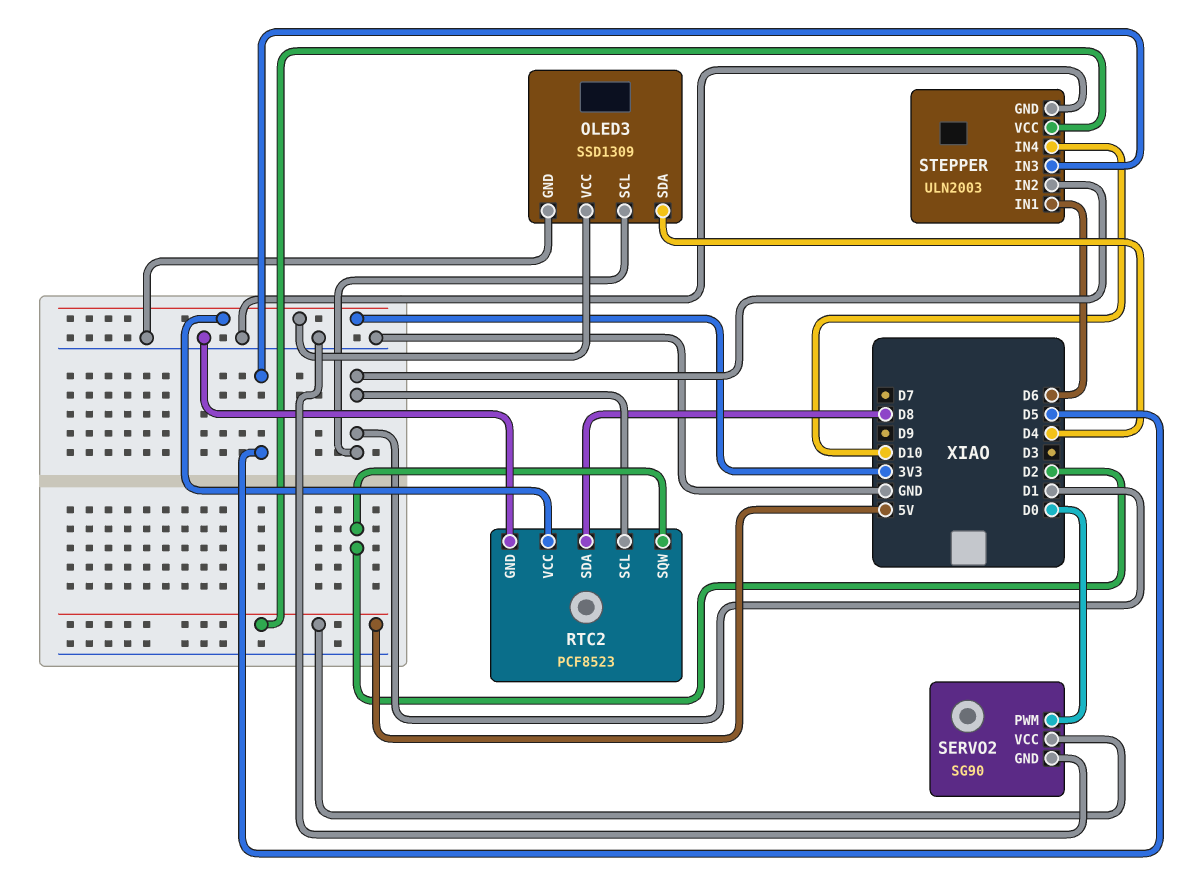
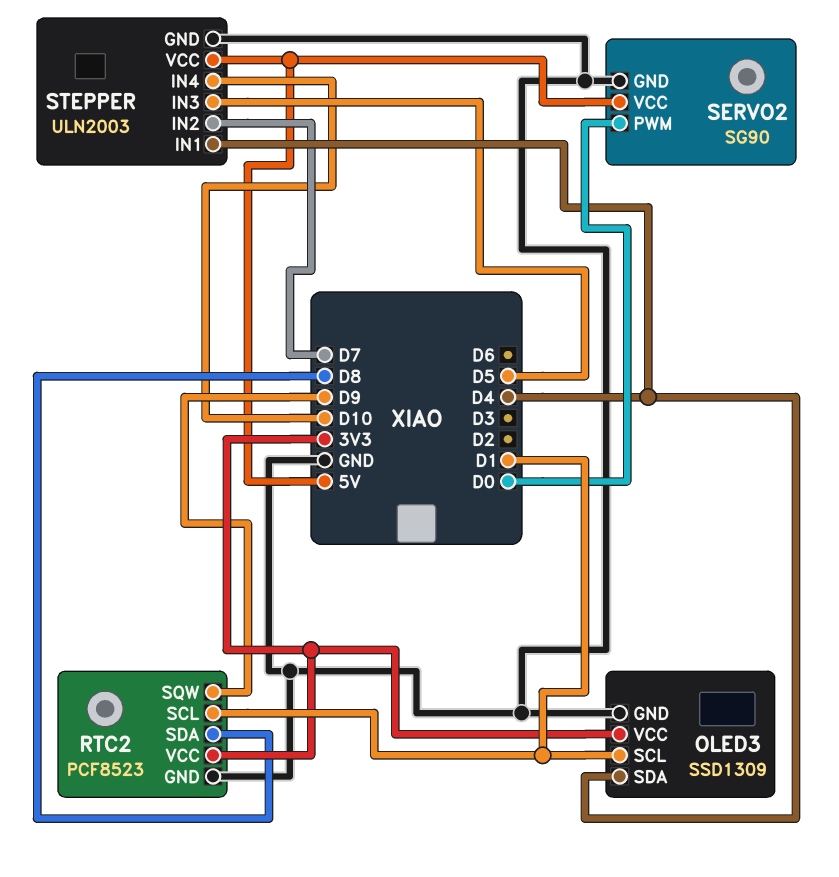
RTC2 pin SQW: D2 -> D9
STEPPER pin IN1: D6 -> D4
STEPPER pin IN2: D1 -> D7

